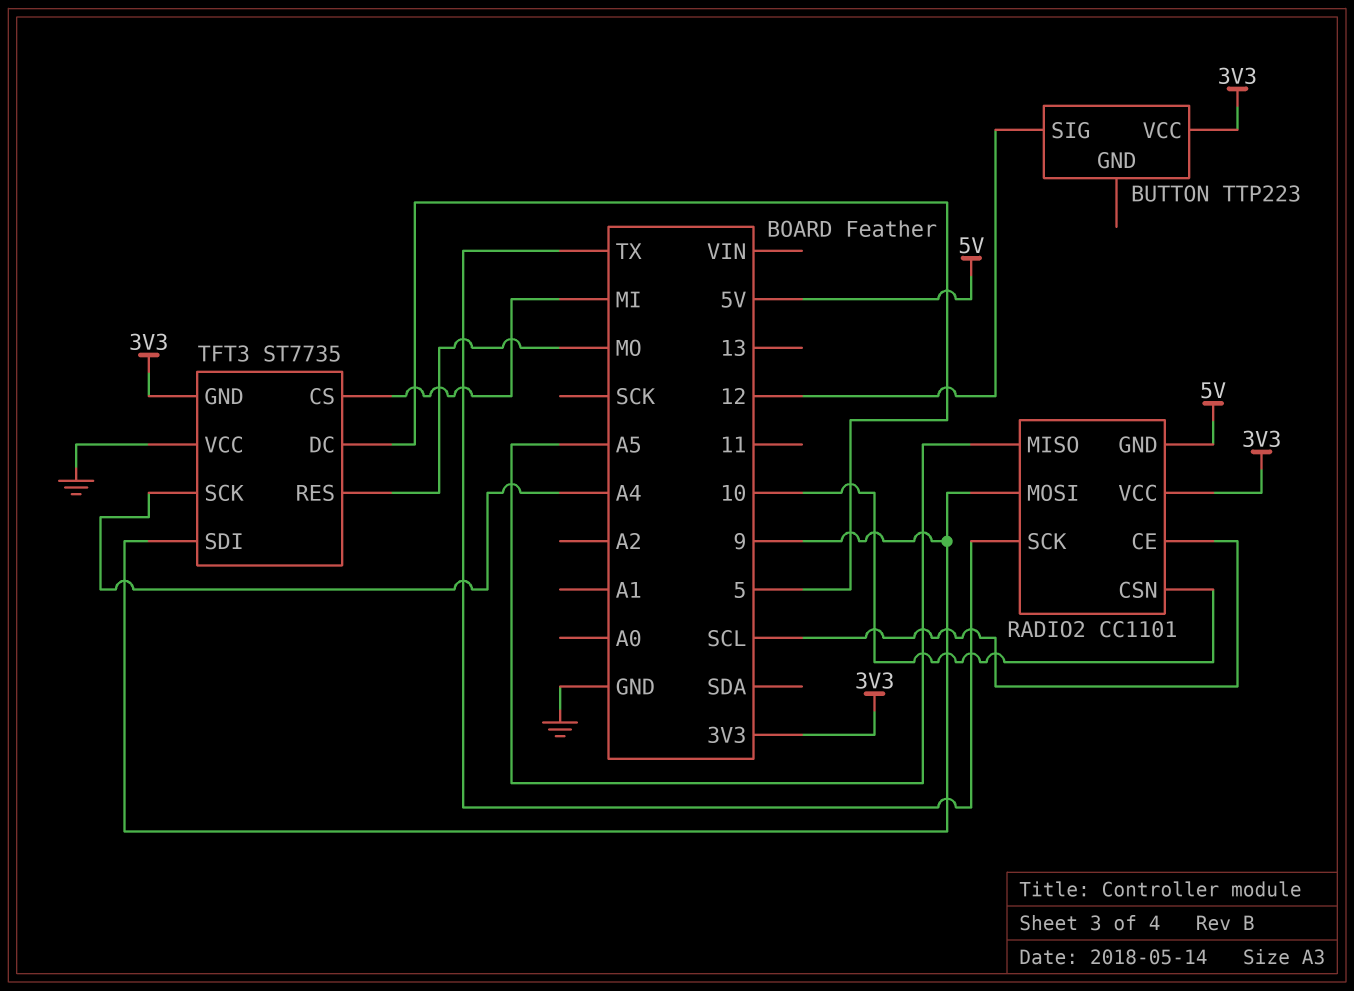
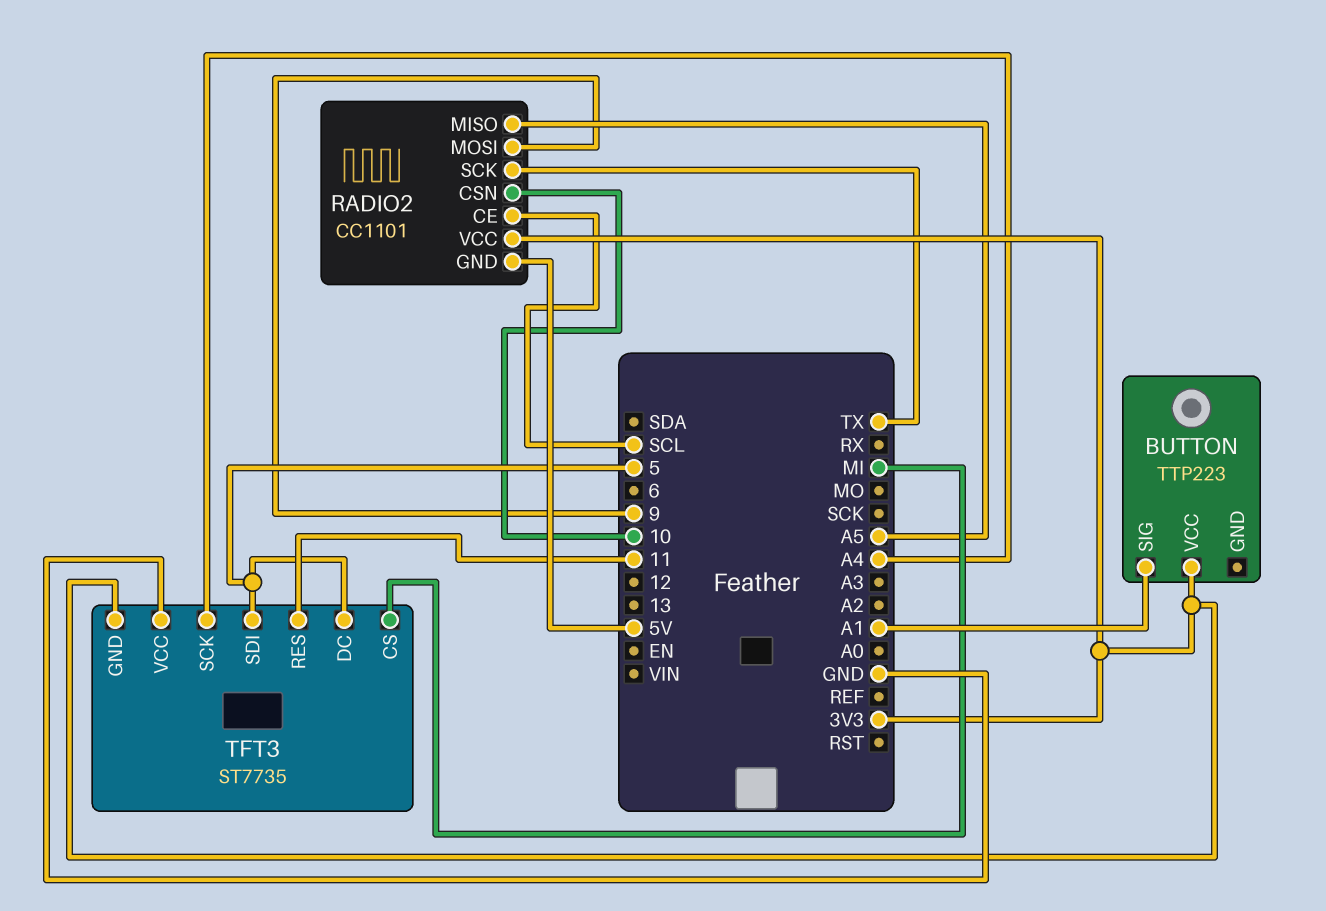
BUTTON pin SIG: 12 -> A1
TFT3 pin RES: MO -> 11
TFT3 pin SDI: 9 -> 5

